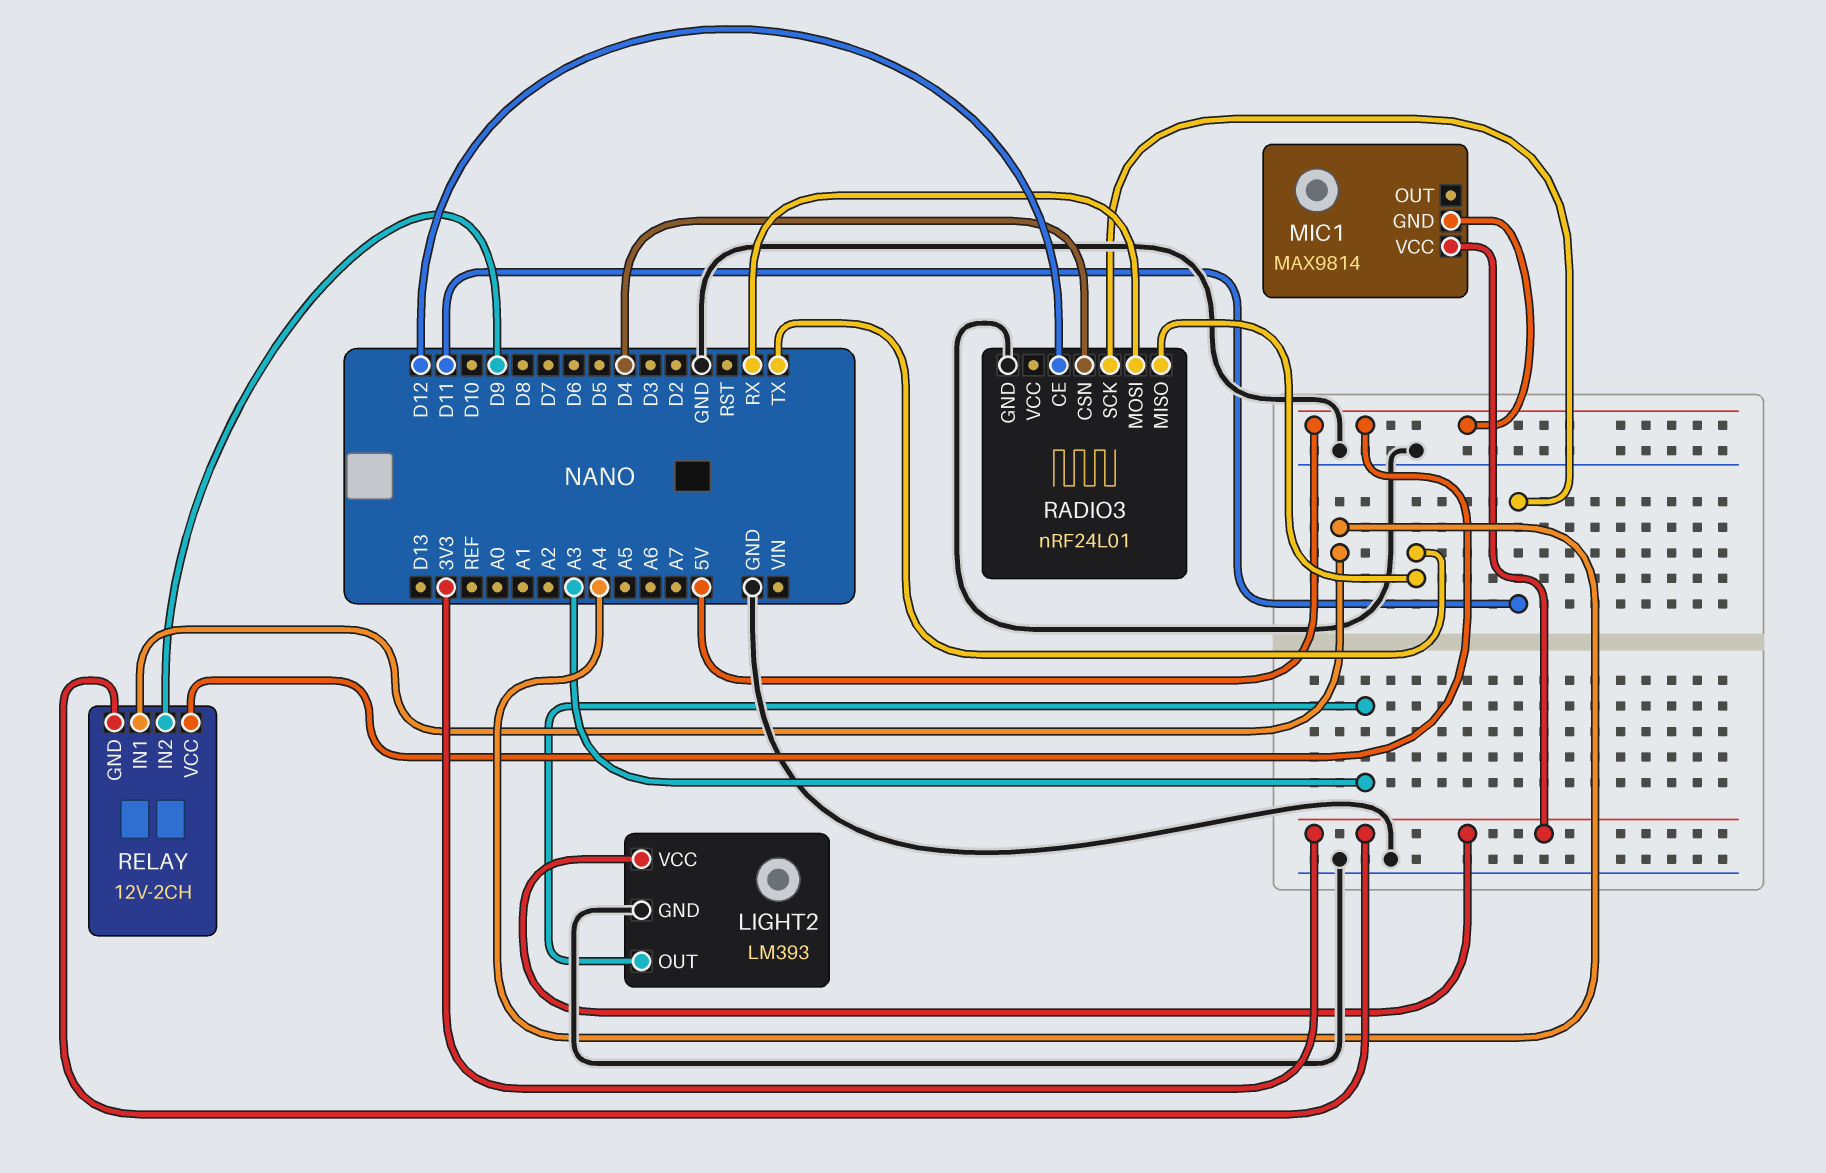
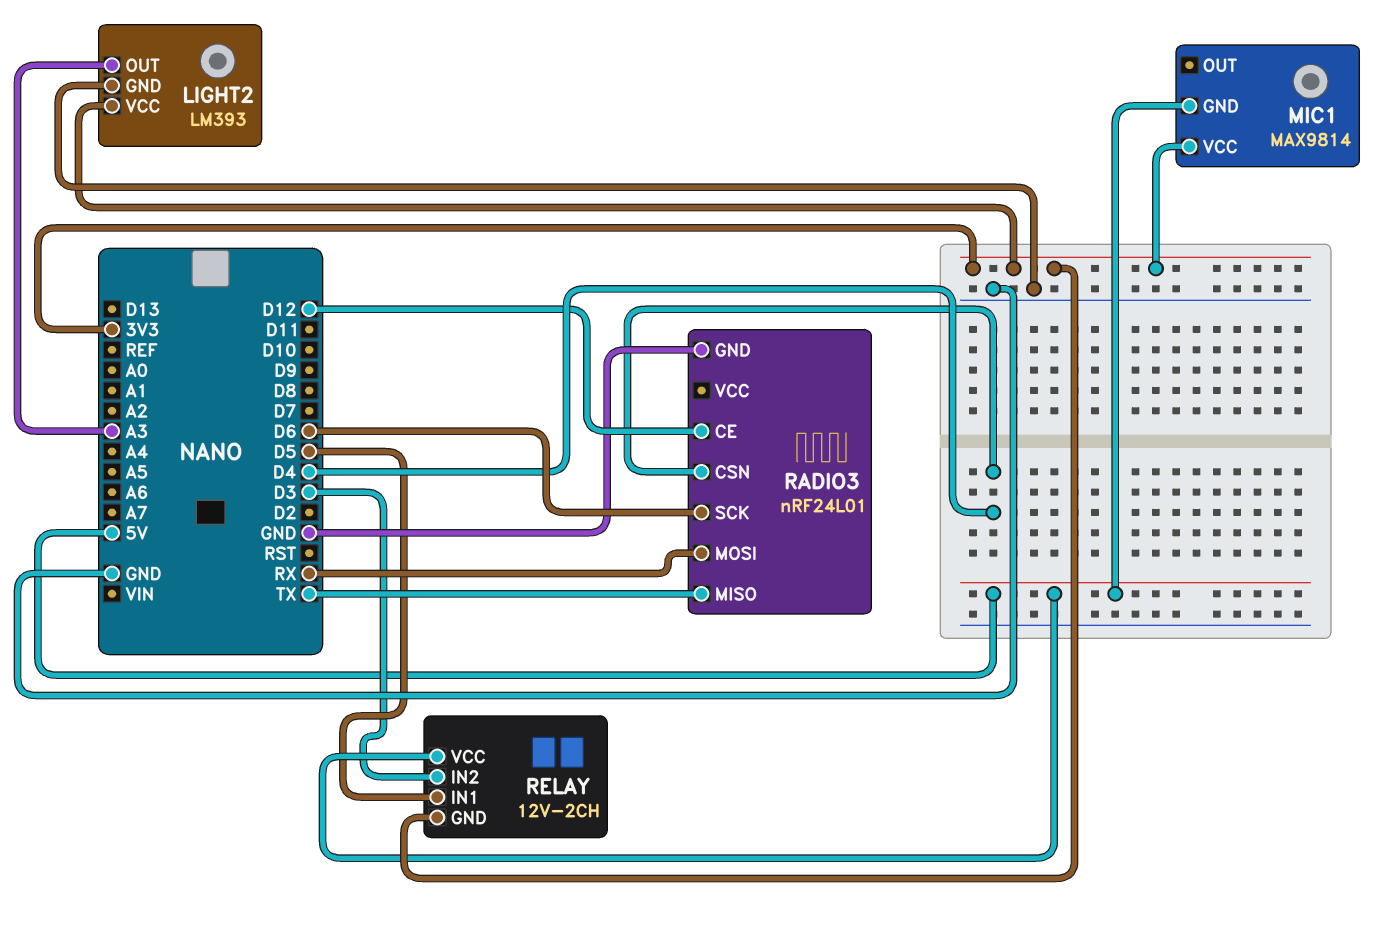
RADIO3 pin SCK: D11 -> D6
RELAY pin IN1: A4 -> D5
RELAY pin IN2: D9 -> D3

